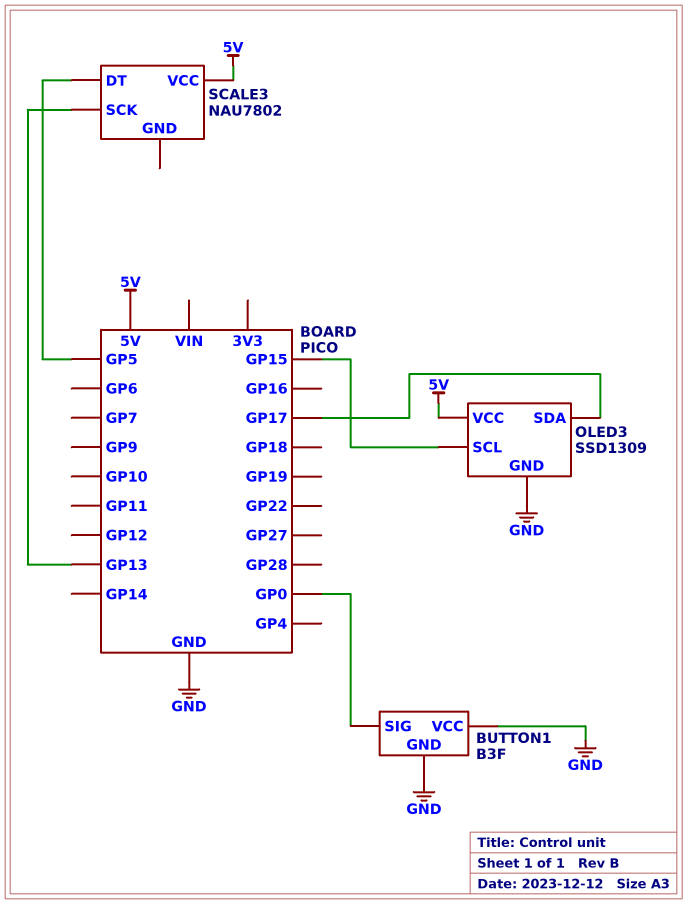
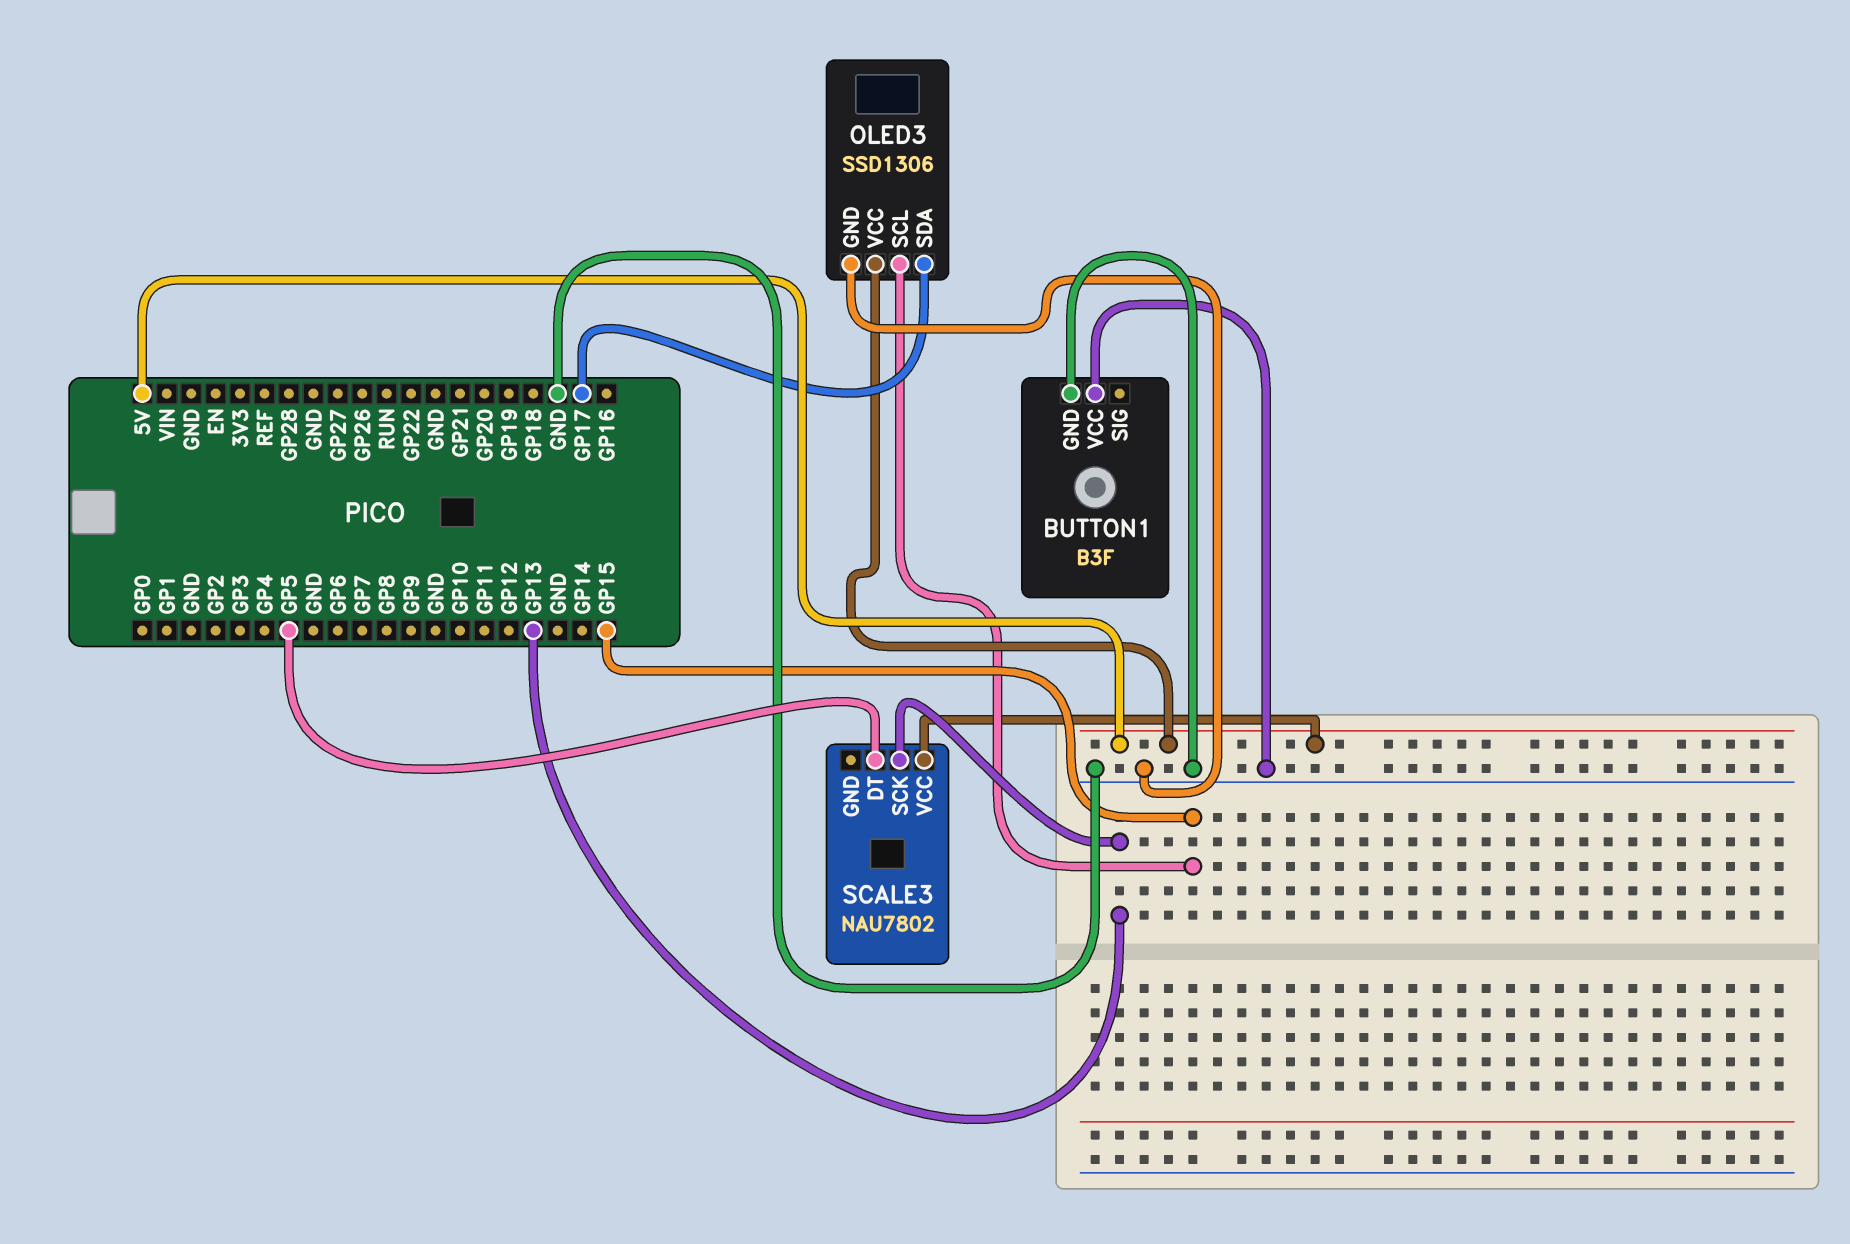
BUTTON1 pin SIG: GP0 -> none
OLED3: SSD1309 -> SSD1306

